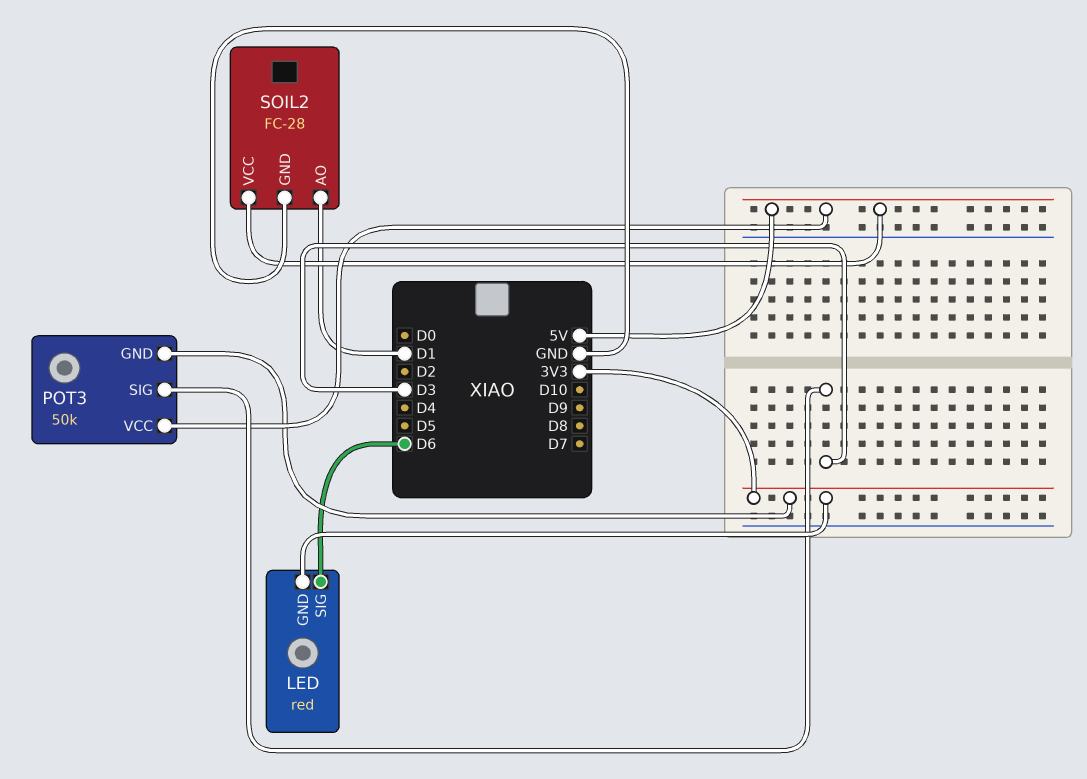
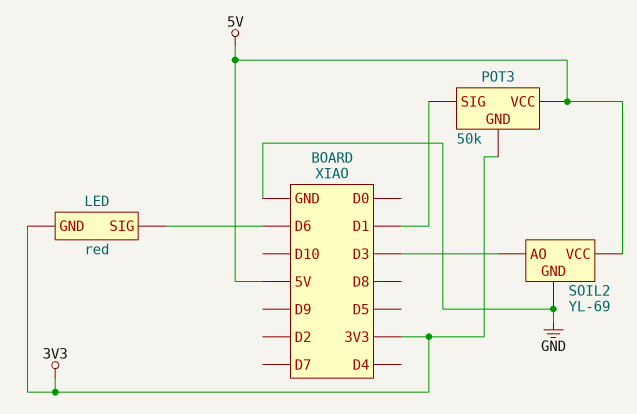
POT3 pin SIG: D3 -> D1
SOIL2: FC-28 -> YL-69
SOIL2 pin AO: D1 -> D3

